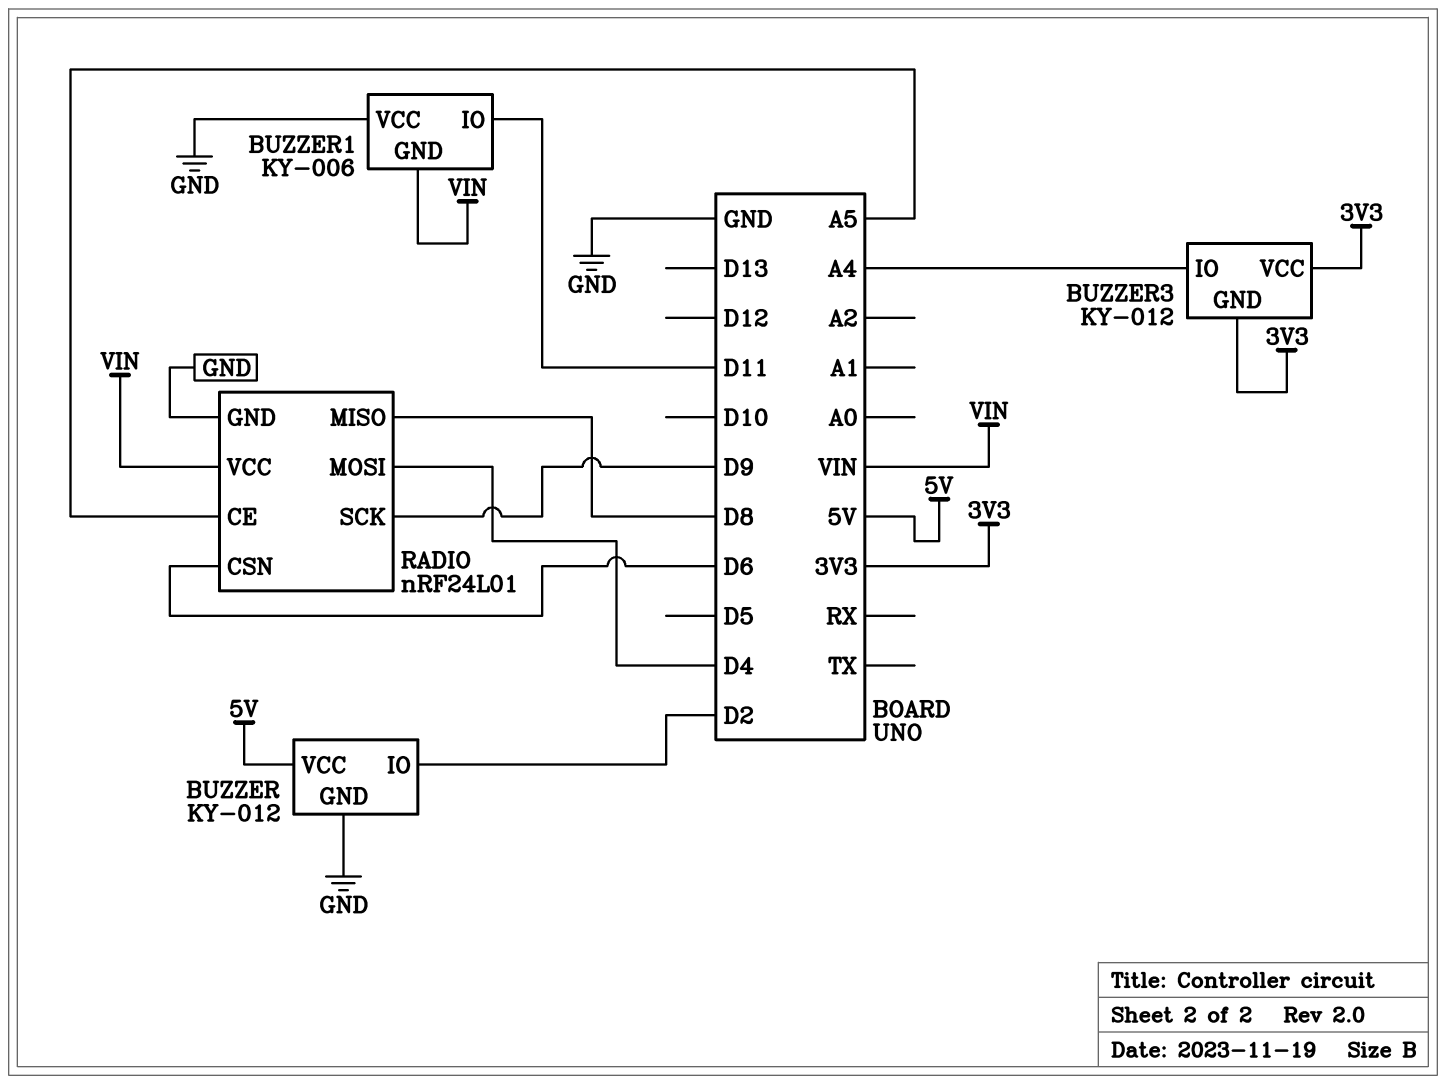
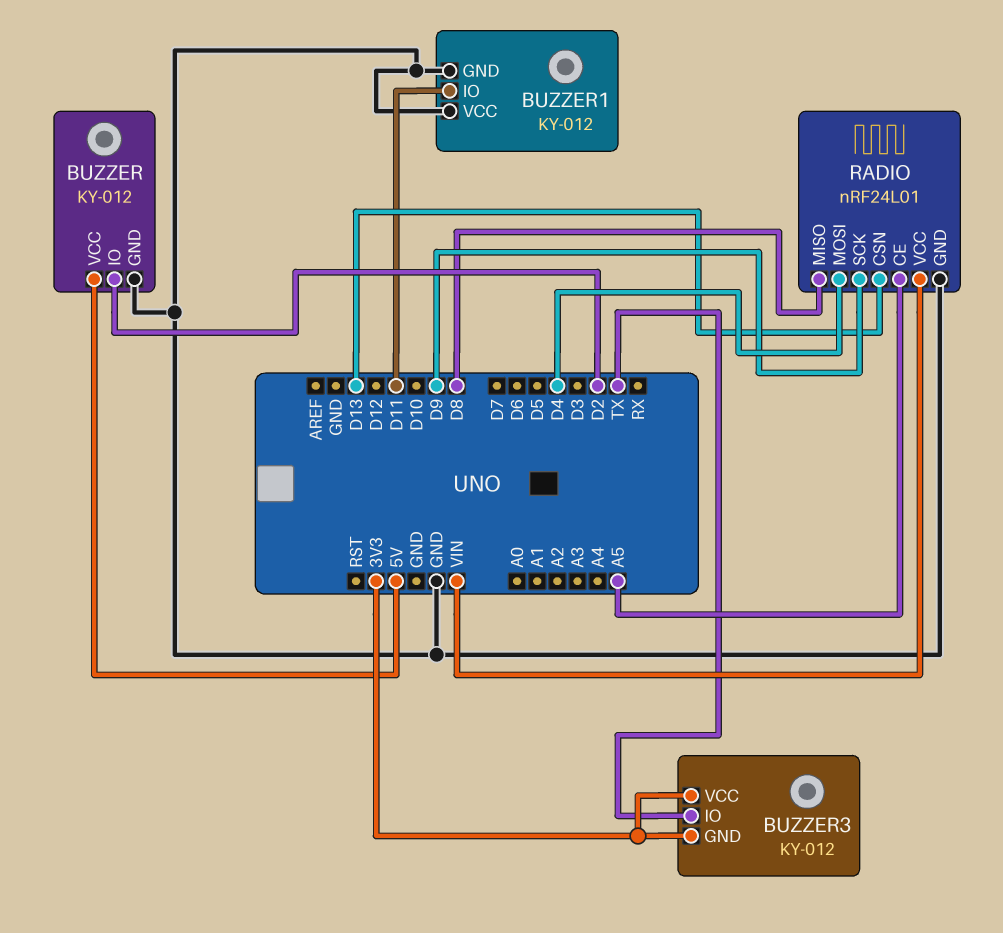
BUZZER1: KY-006 -> KY-012
BUZZER1 pin GND: VIN -> GND
BUZZER3 pin IO: A4 -> TX
RADIO pin CSN: D6 -> D13

